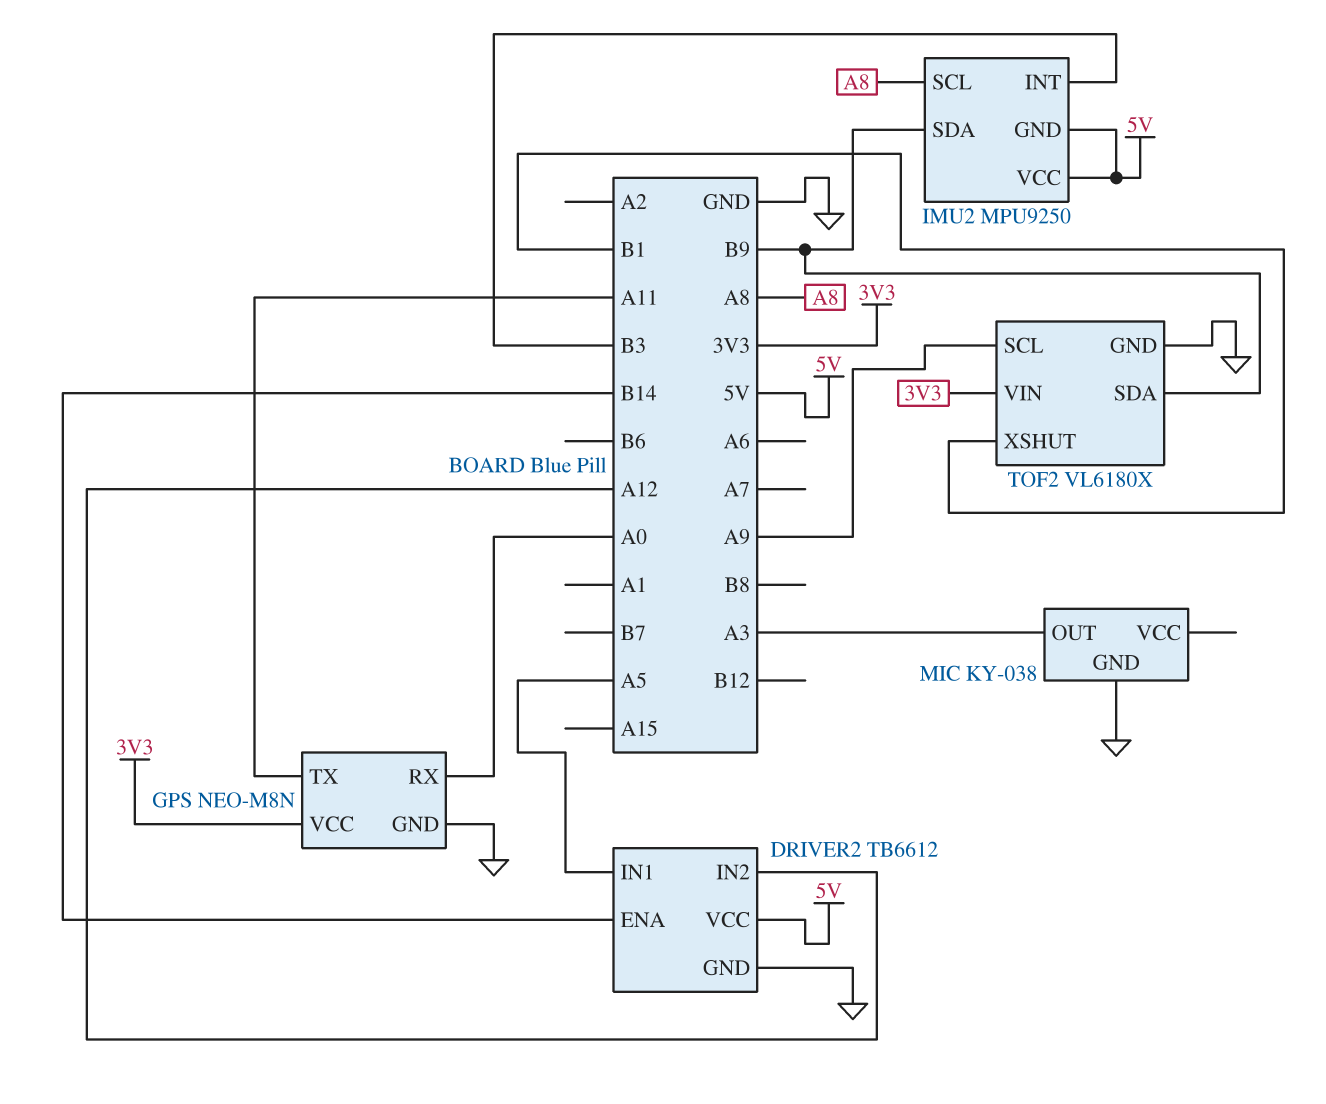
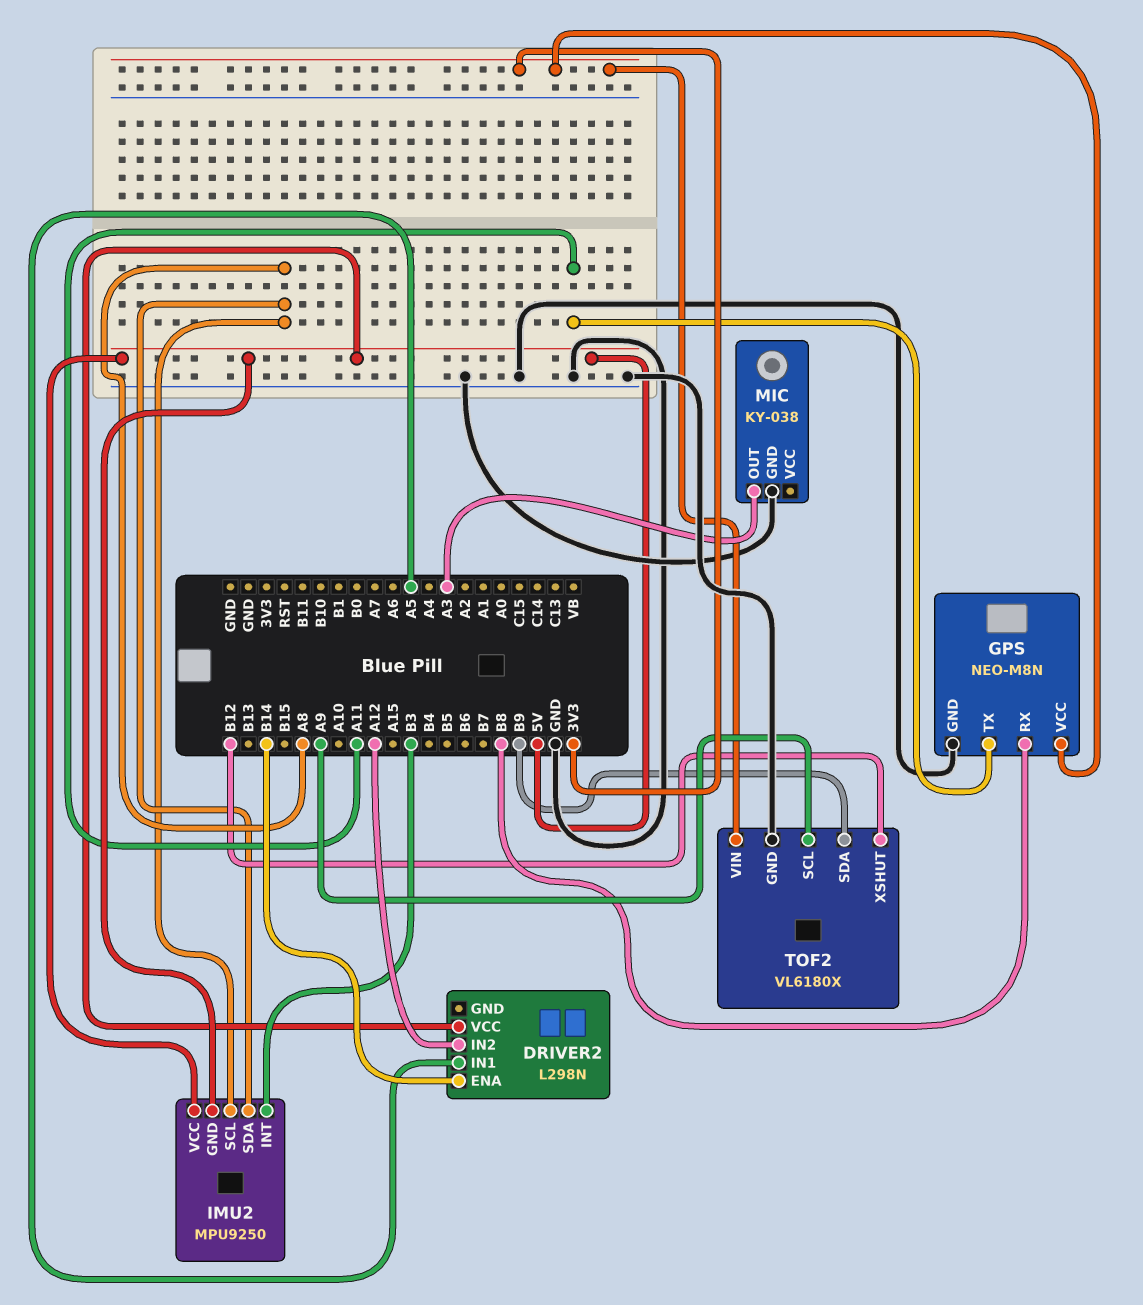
DRIVER2: TB6612 -> L298N
DRIVER2 pin GND: GND -> none
GPS pin RX: A0 -> B8
IMU2 pin SDA: B9 -> A8
TOF2 pin XSHUT: B1 -> B12

